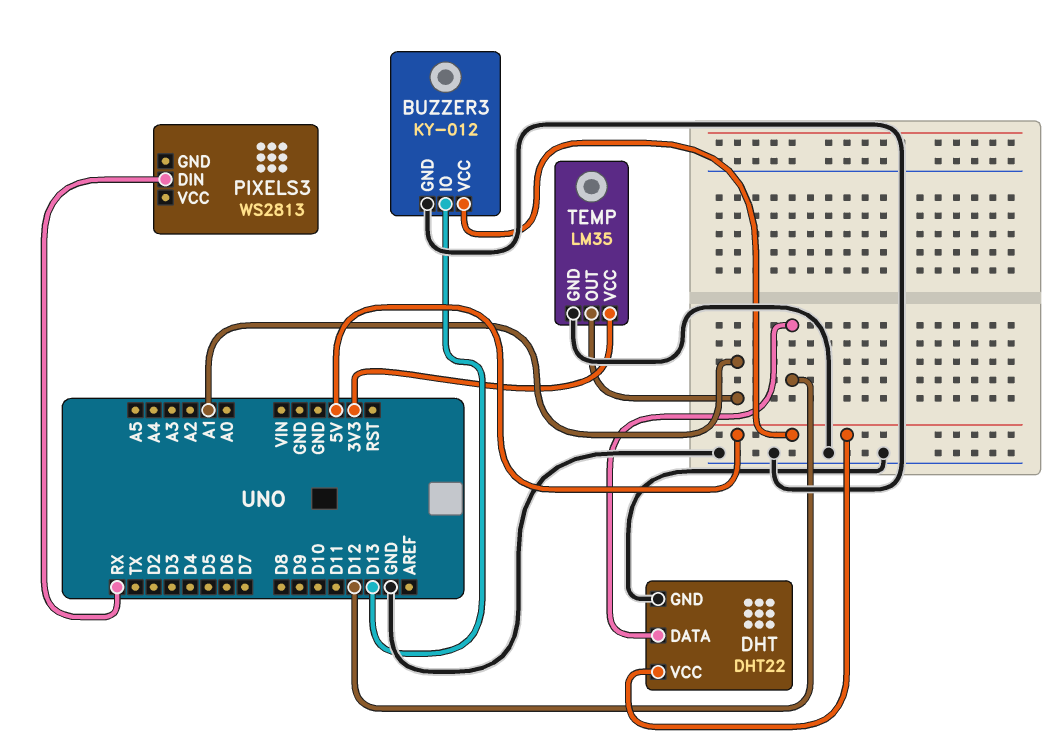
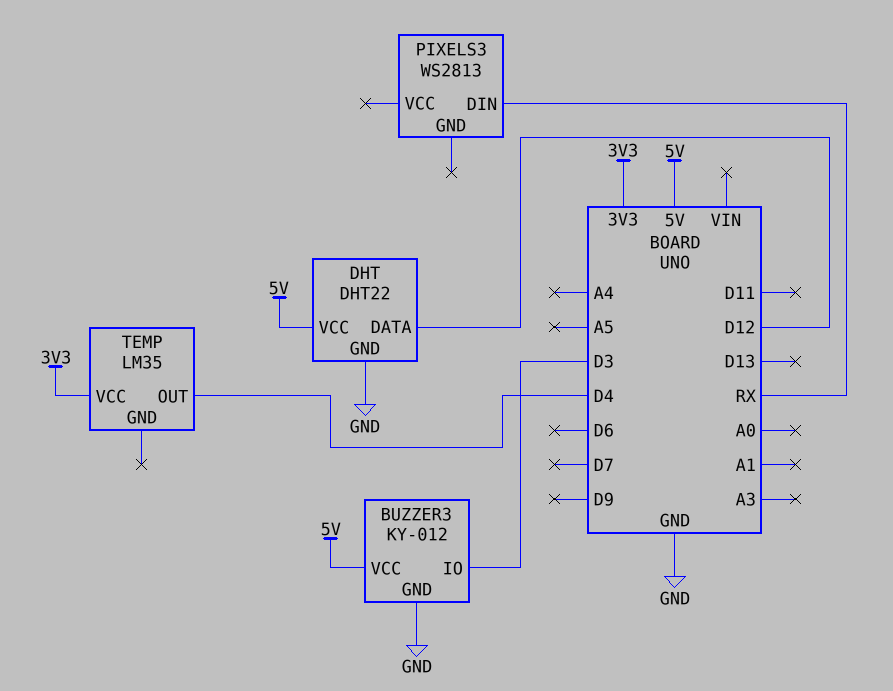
BUZZER3 pin IO: D13 -> D3
TEMP pin GND: GND -> none
TEMP pin OUT: A1 -> D4

